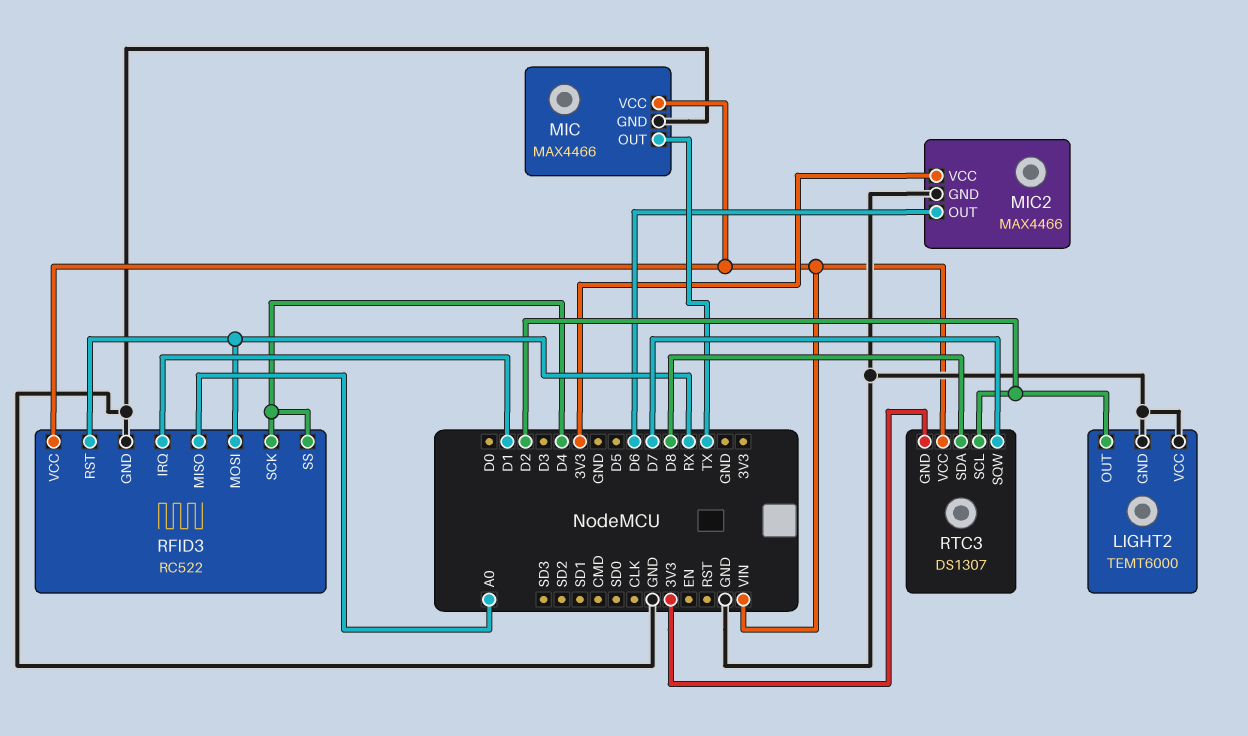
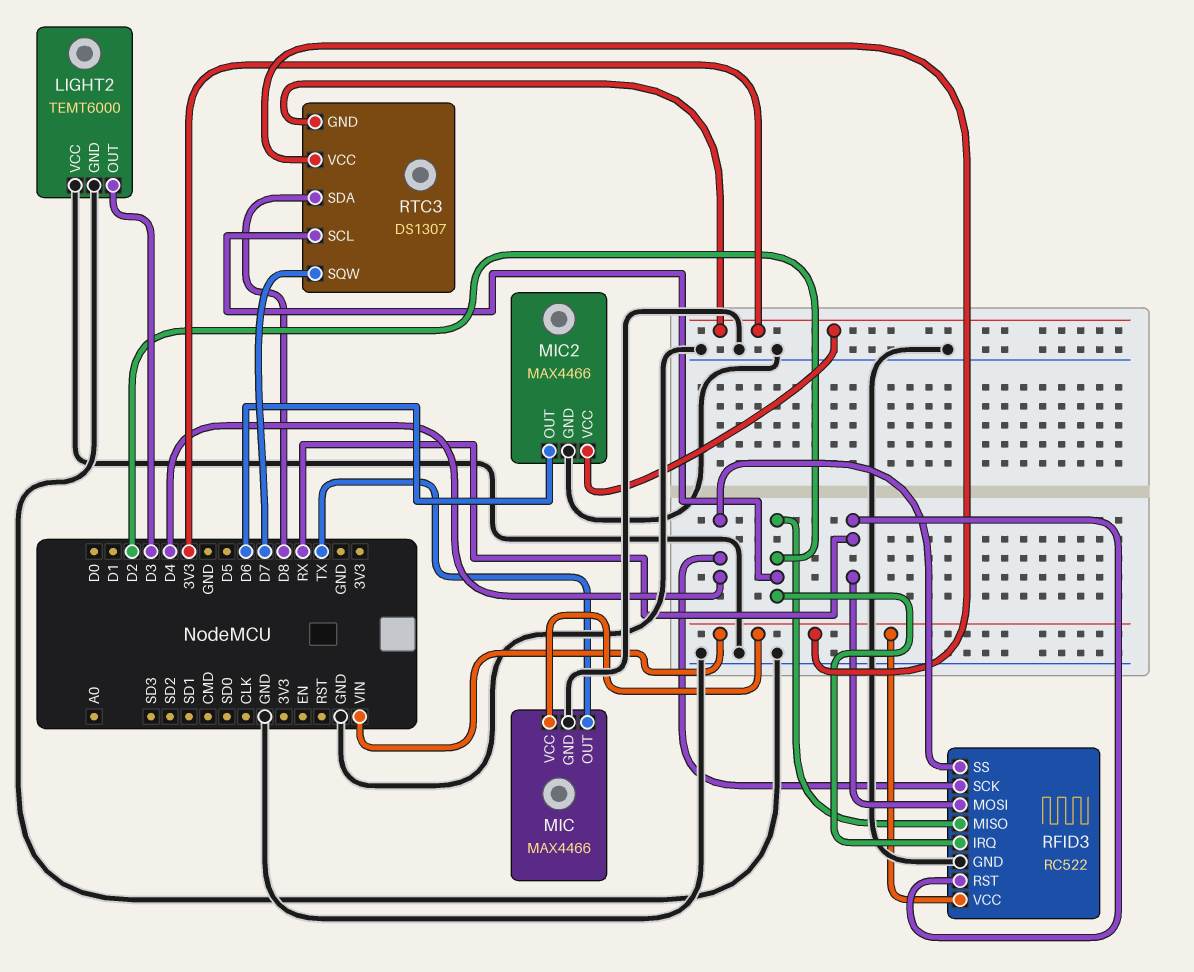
LIGHT2 pin OUT: D2 -> D3
RFID3 pin IRQ: D1 -> D2
RFID3 pin MISO: A0 -> D2

